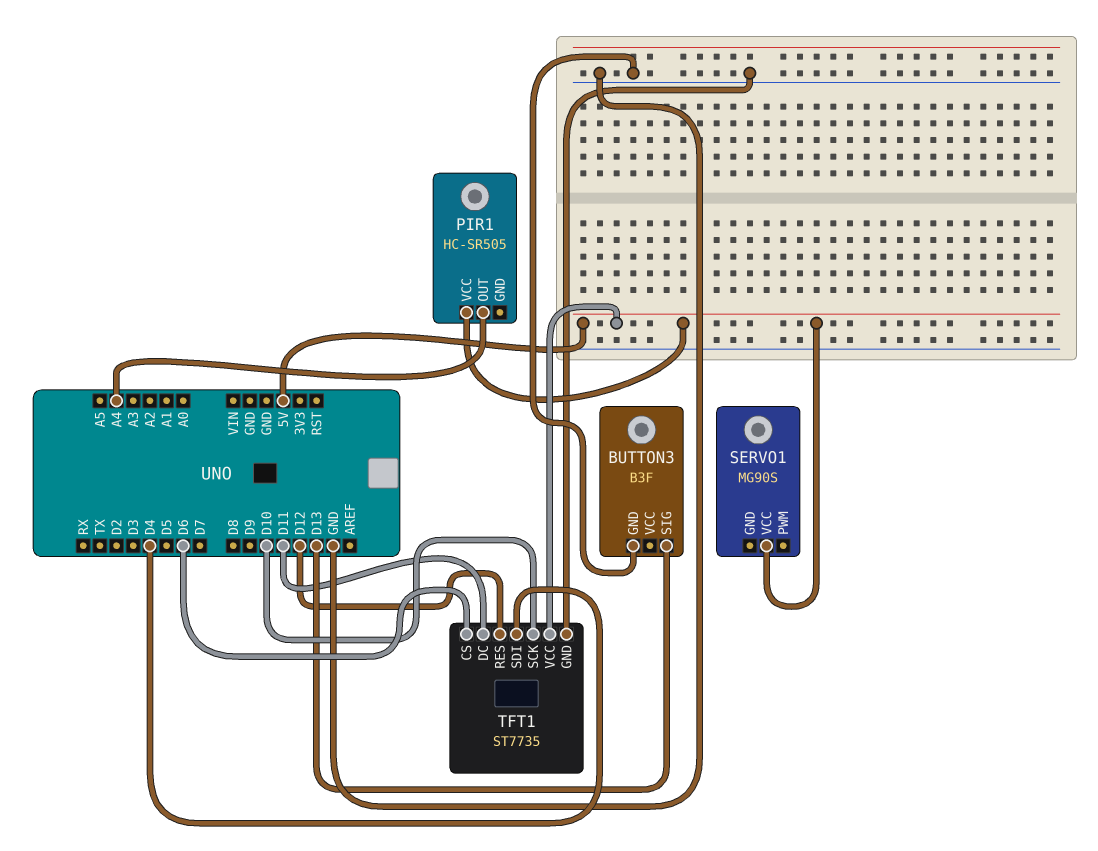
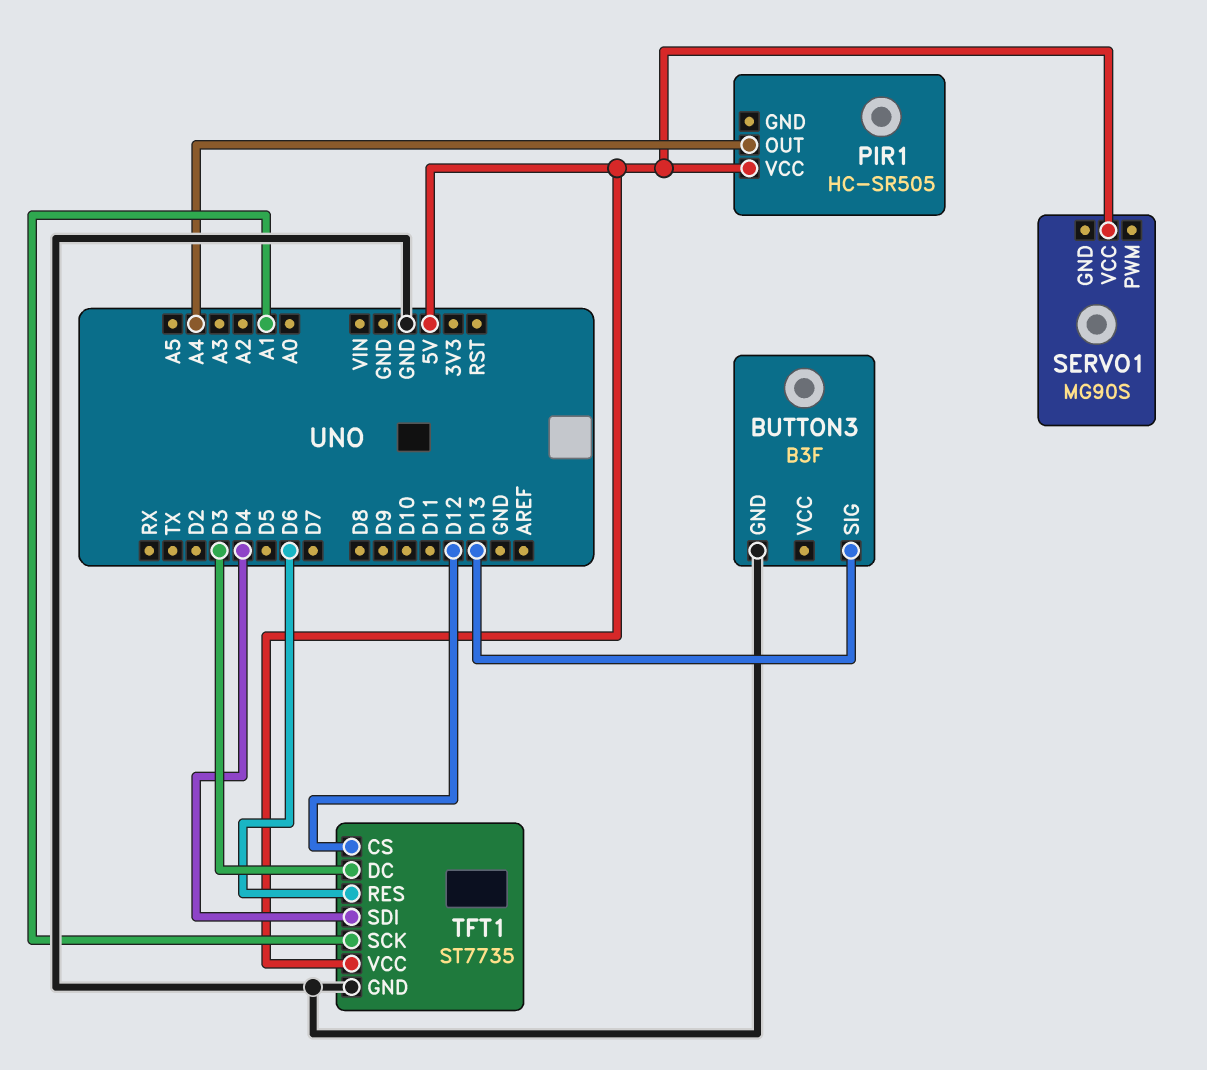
TFT1 pin CS: D6 -> D12
TFT1 pin DC: D11 -> D3
TFT1 pin RES: D12 -> D6
TFT1 pin SCK: D10 -> A1

